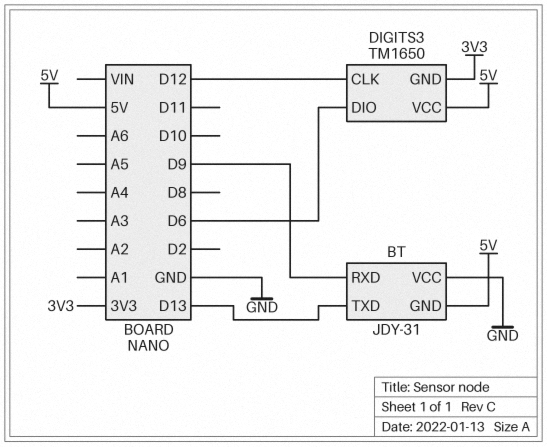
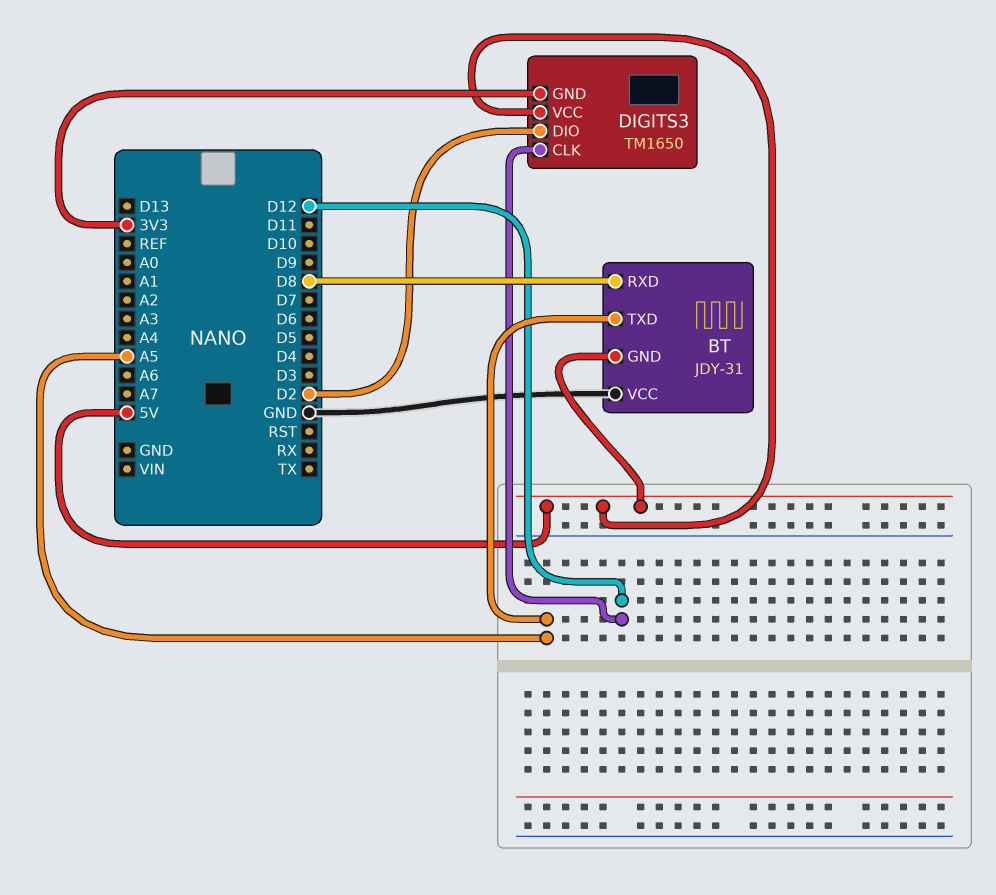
BT pin RXD: D9 -> D8
BT pin TXD: D13 -> A5
DIGITS3 pin DIO: D6 -> D2

